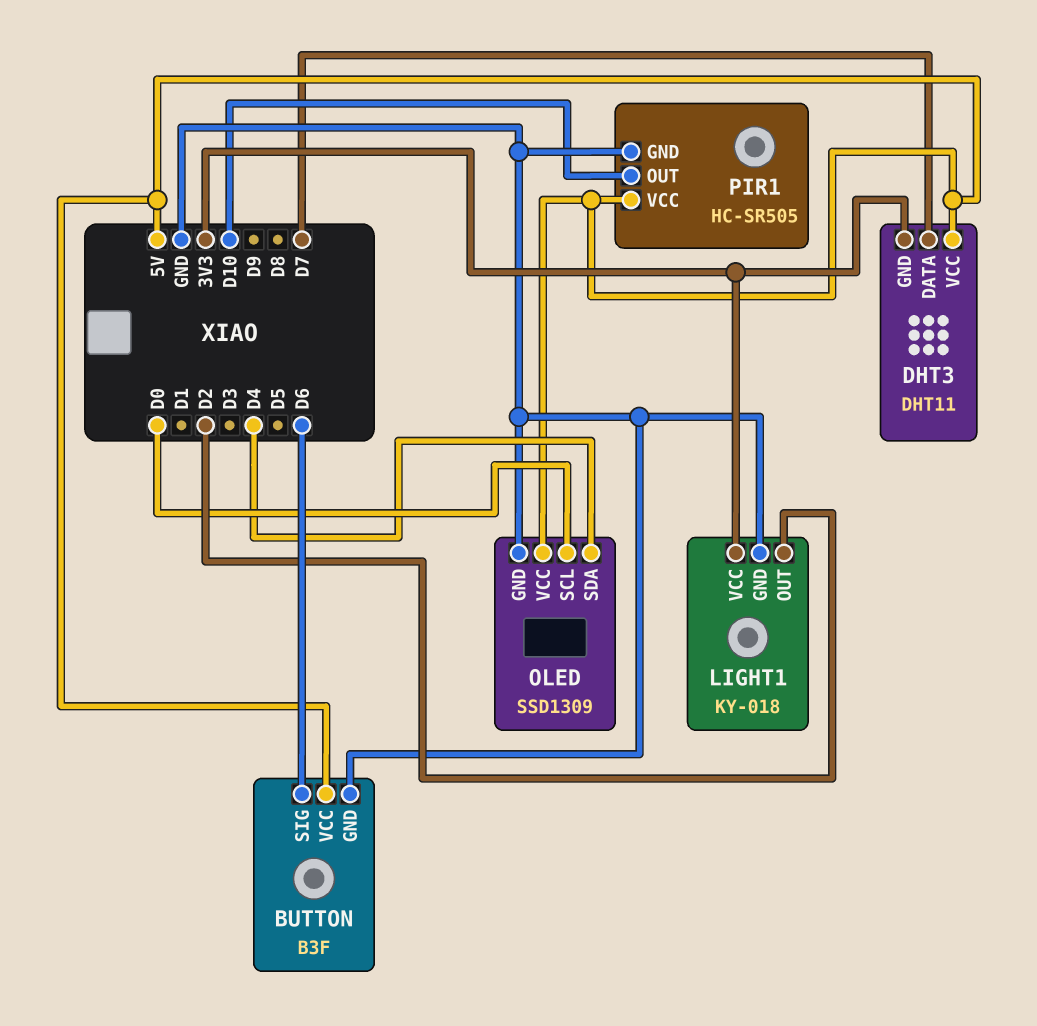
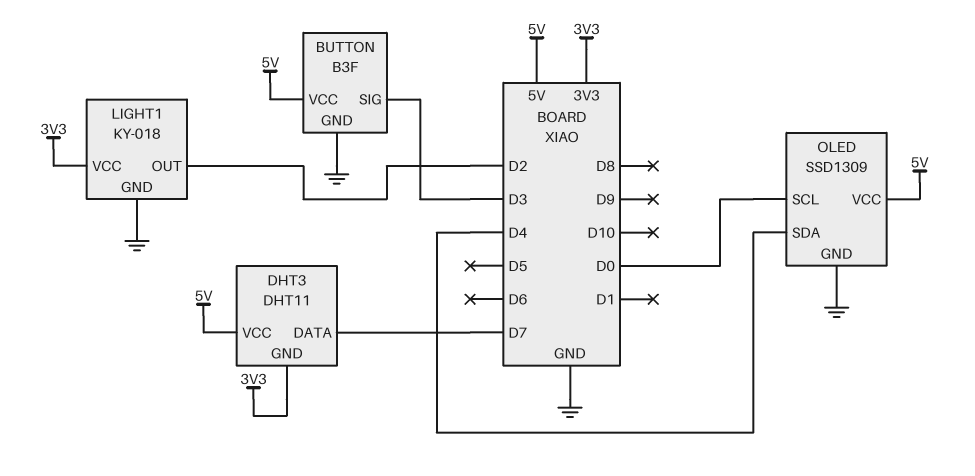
BUTTON pin SIG: D6 -> D3
PIR1: HC-SR505 -> none
PIR1 pin GND: GND -> none
PIR1 pin OUT: D10 -> none
PIR1 pin VCC: 5V -> none

